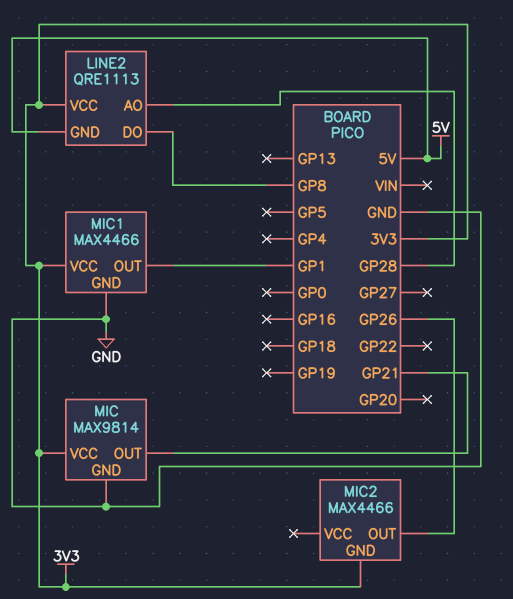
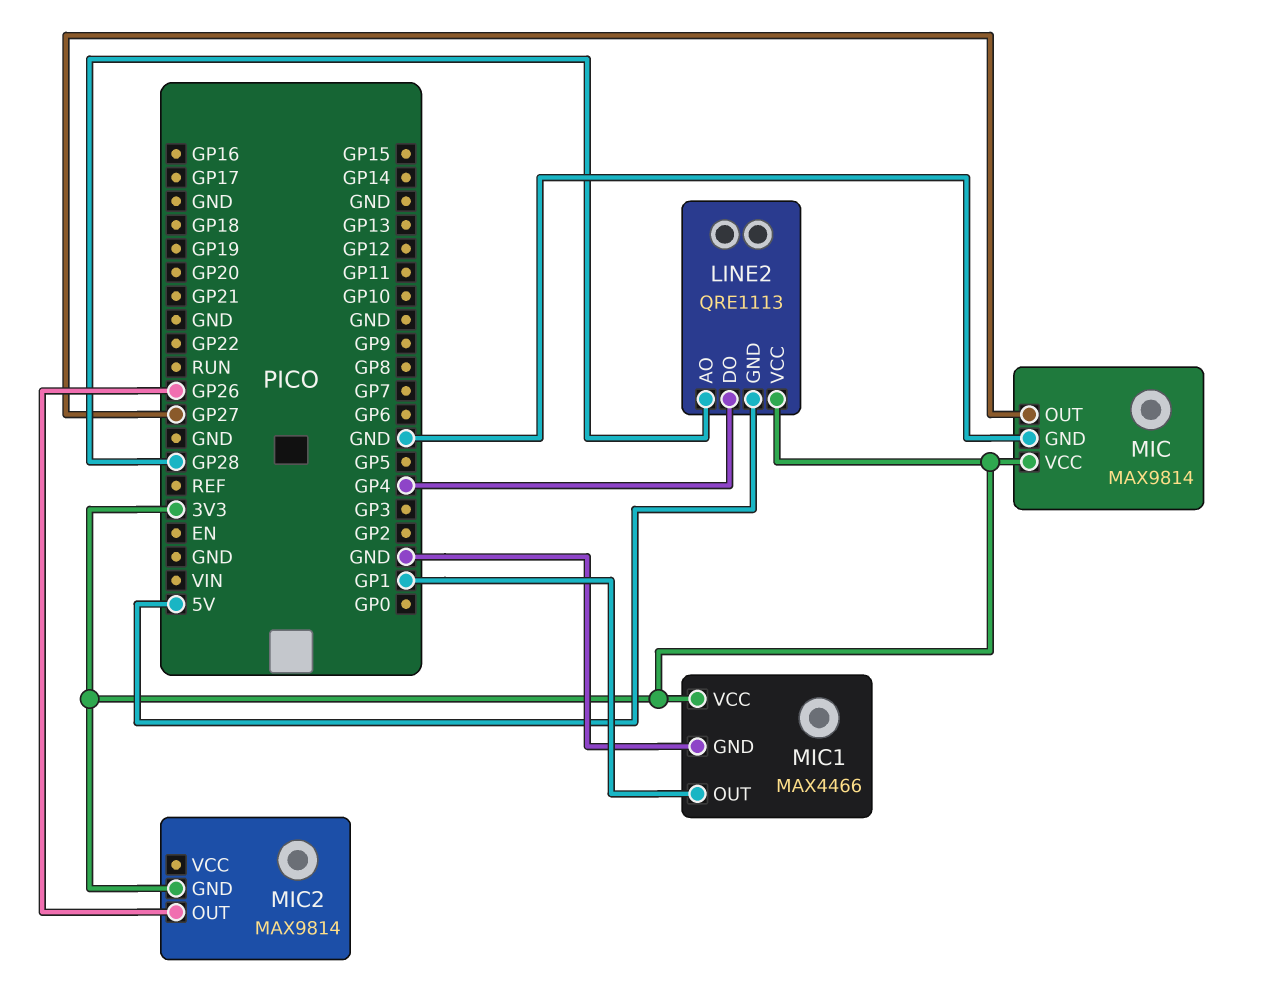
LINE2 pin DO: GP8 -> GP4
MIC pin OUT: GP21 -> GP27
MIC2: MAX4466 -> MAX9814

